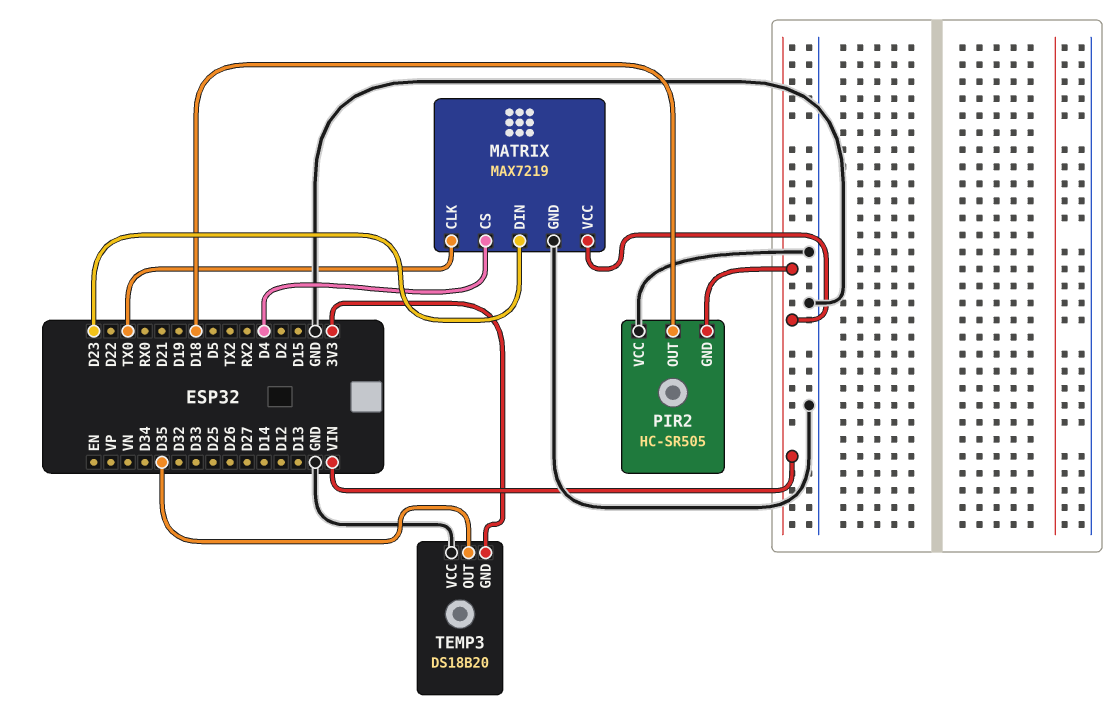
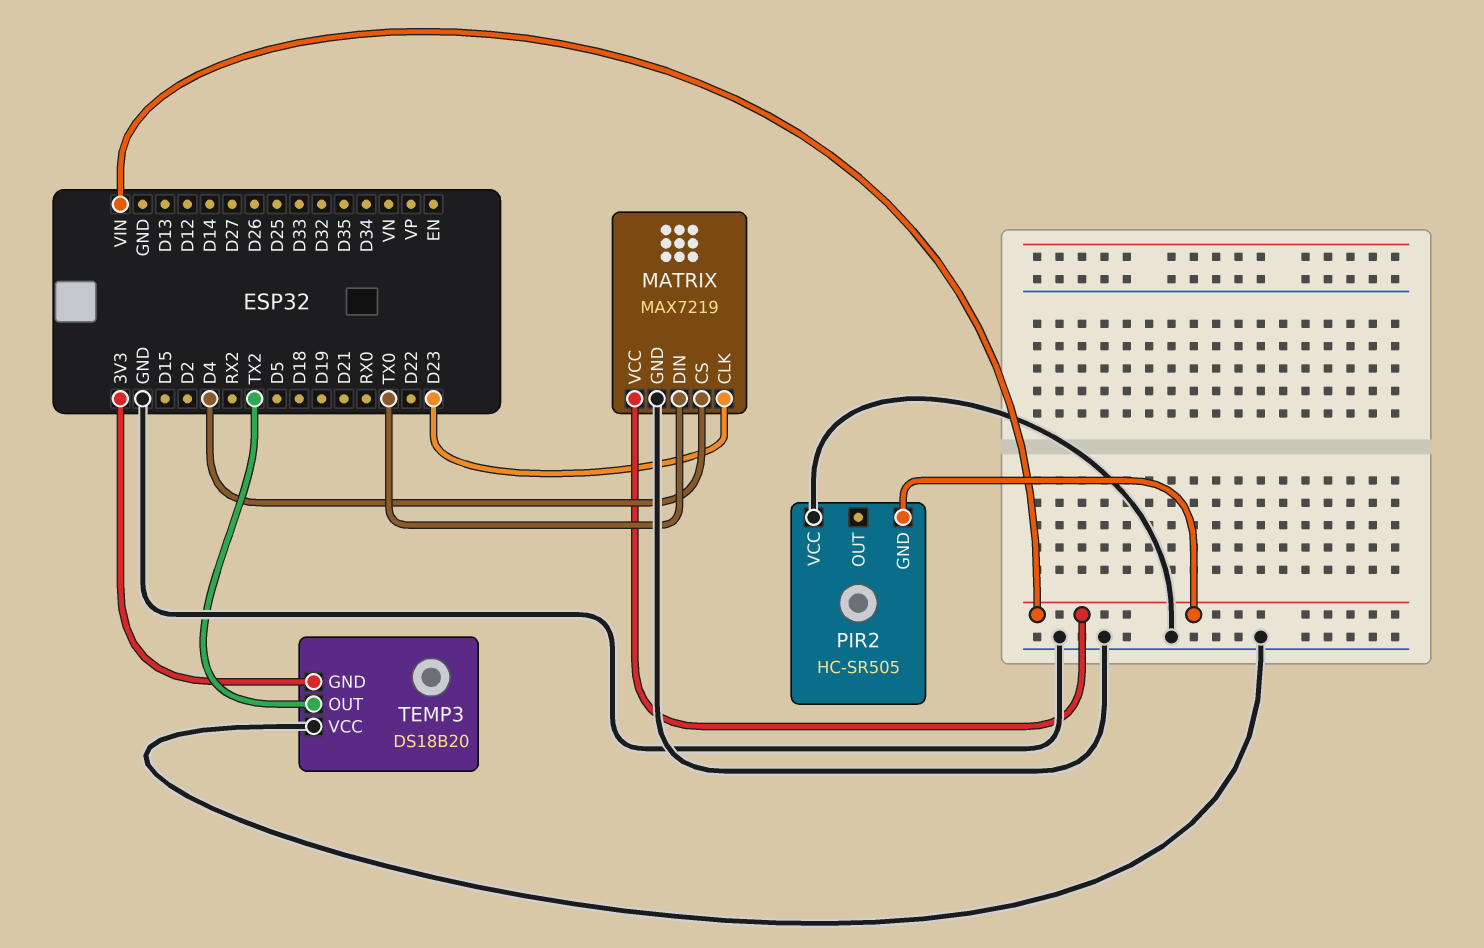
MATRIX pin CLK: TX0 -> D23
MATRIX pin DIN: D23 -> TX0
PIR2 pin OUT: D18 -> none
TEMP3 pin OUT: D35 -> TX2

